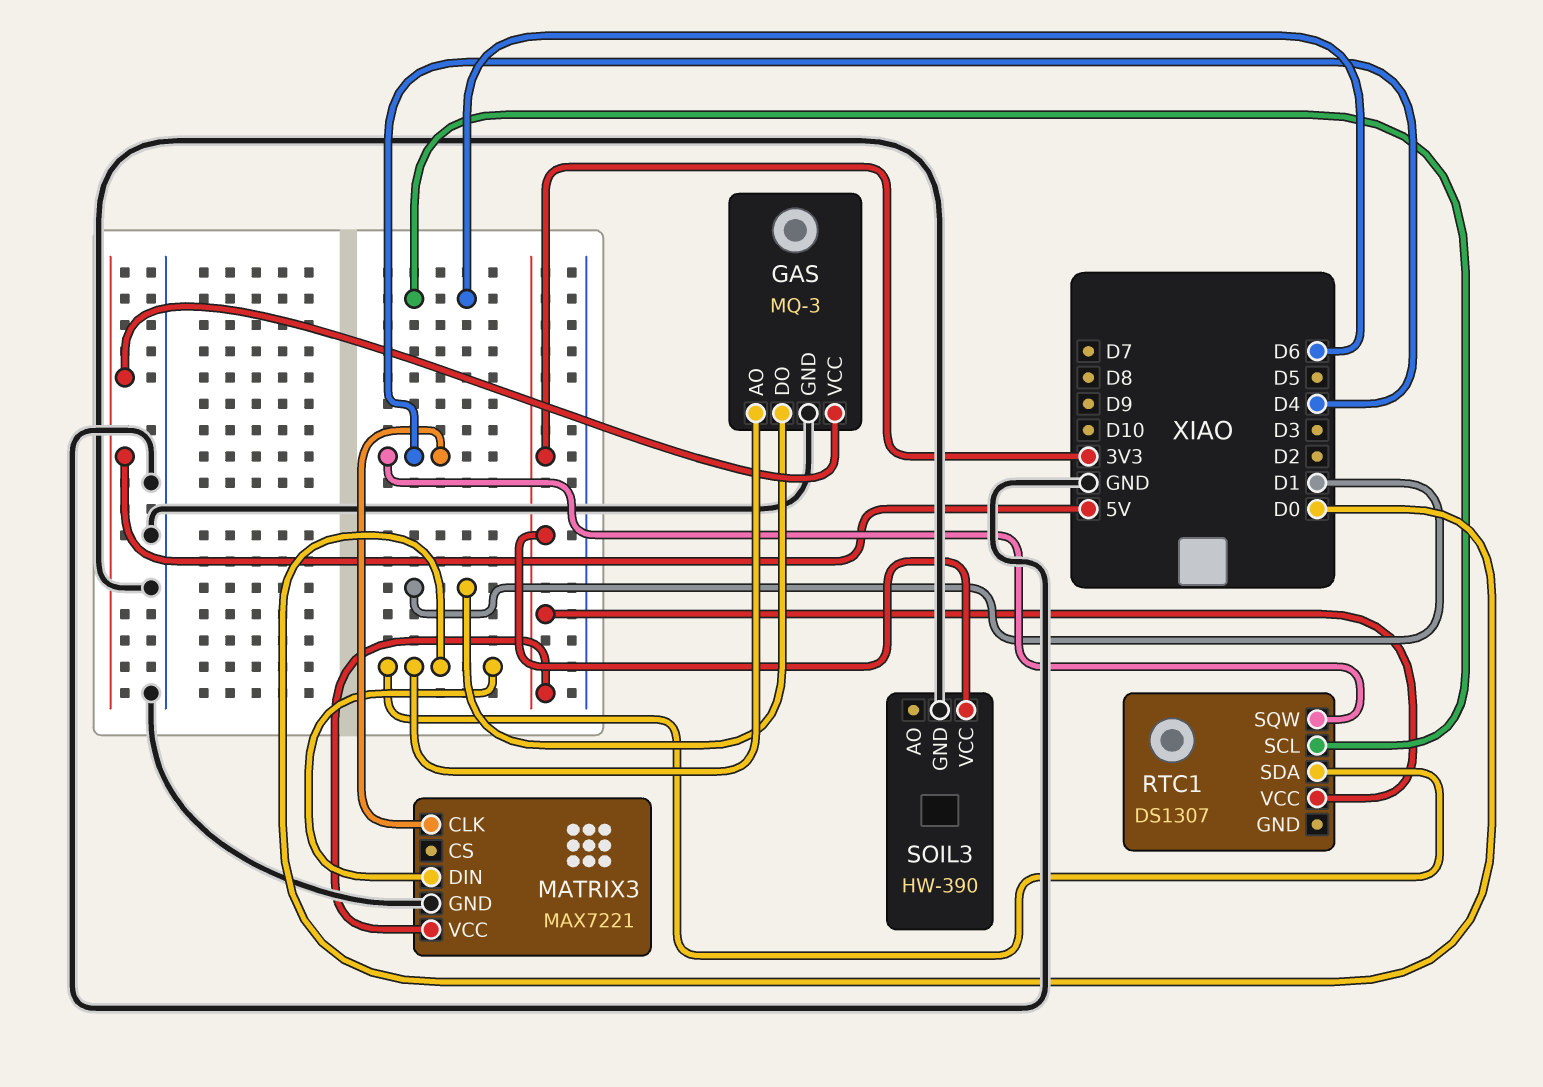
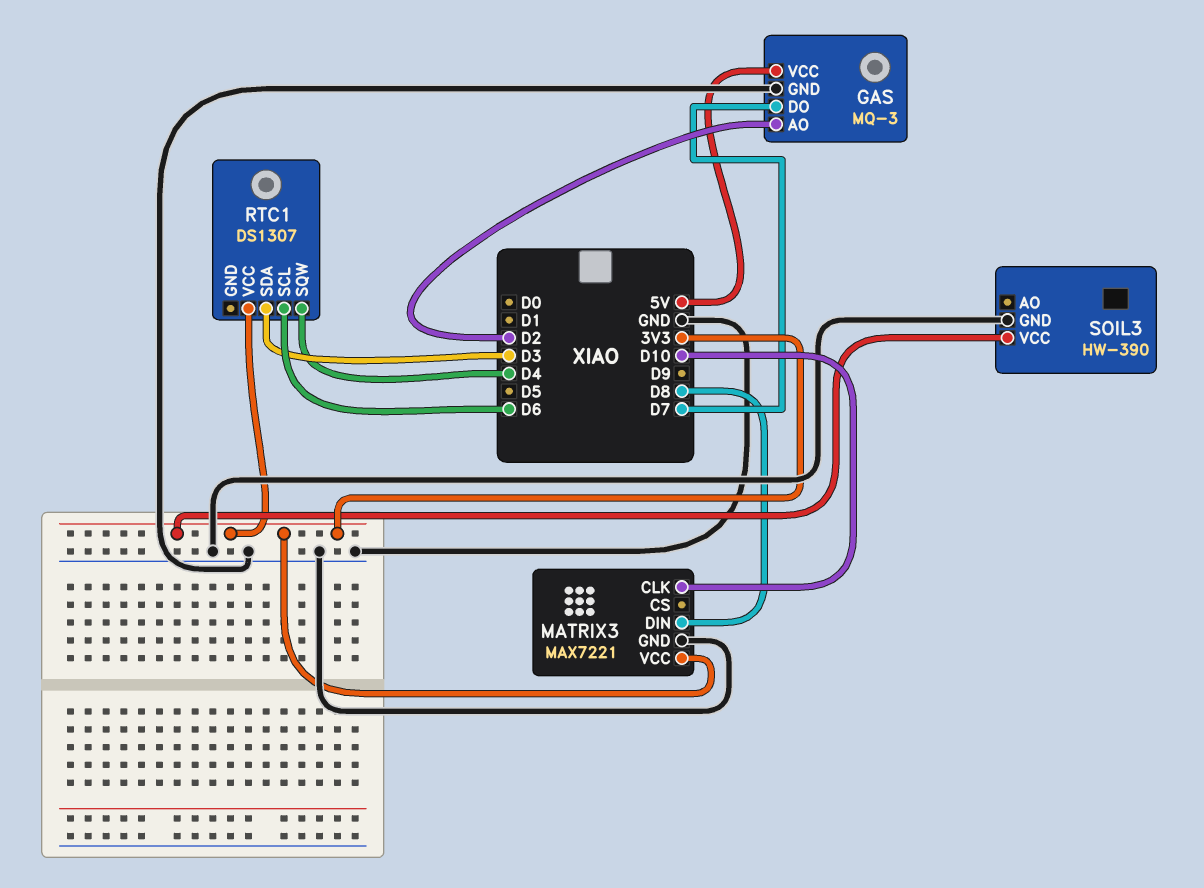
GAS pin AO: D0 -> D2
GAS pin DO: D1 -> D7
MATRIX3 pin CLK: D4 -> D10
MATRIX3 pin DIN: D0 -> D8
RTC1 pin SDA: D0 -> D3

